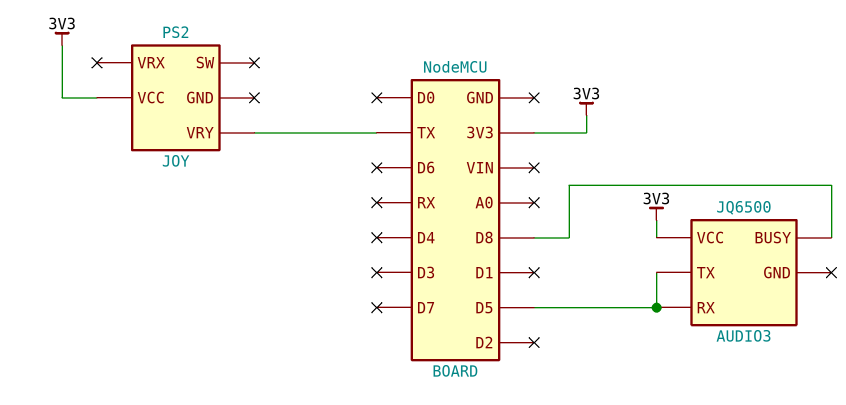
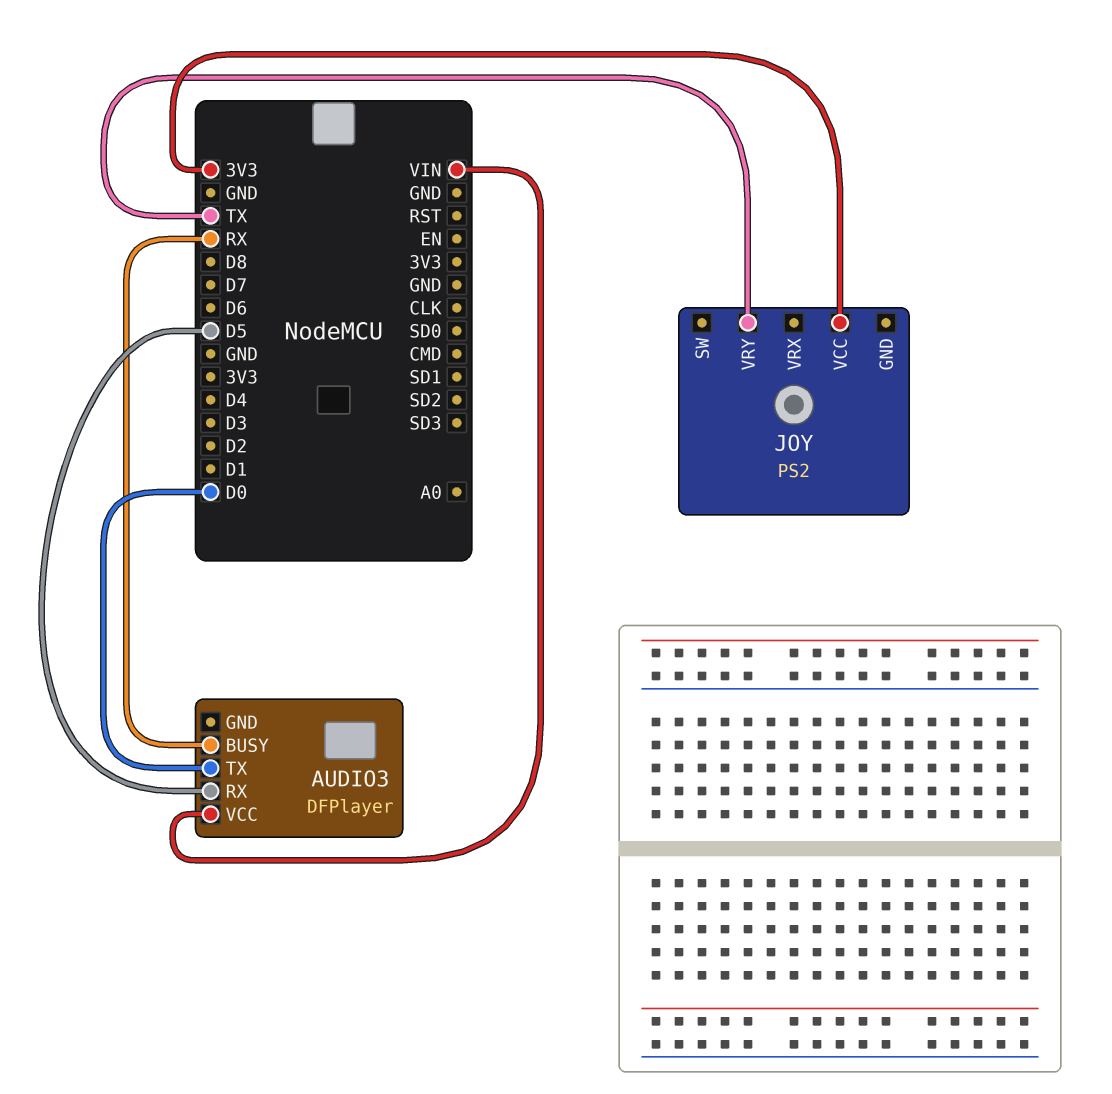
AUDIO3: JQ6500 -> DFPlayer
AUDIO3 pin BUSY: D8 -> RX
AUDIO3 pin TX: D5 -> D0
AUDIO3 pin VCC: 3V3 -> VIN

